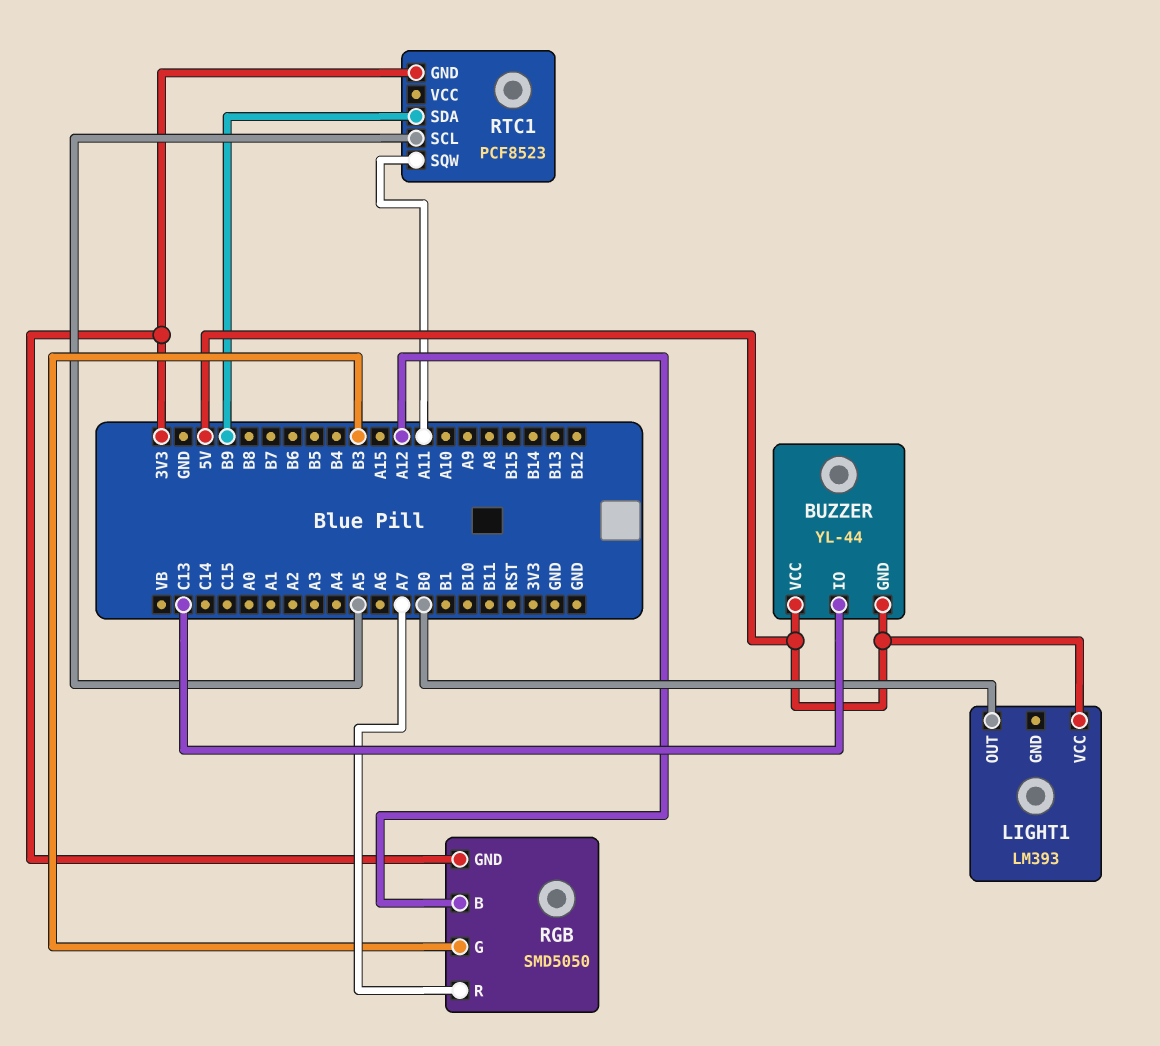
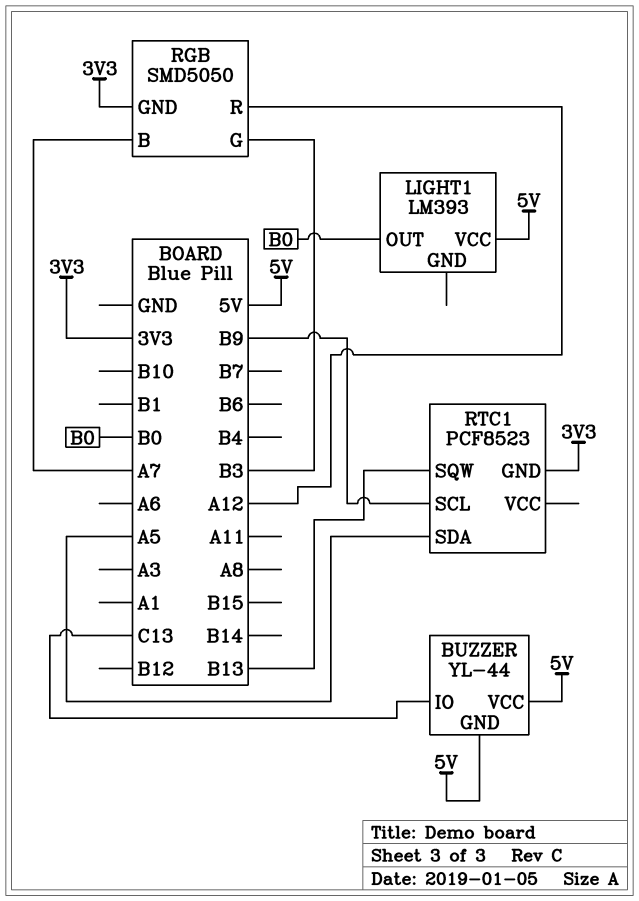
RGB pin B: A12 -> A7
RGB pin R: A7 -> A12
RTC1 pin SCL: A5 -> B9
RTC1 pin SDA: B9 -> A5
RTC1 pin SQW: A11 -> B13

